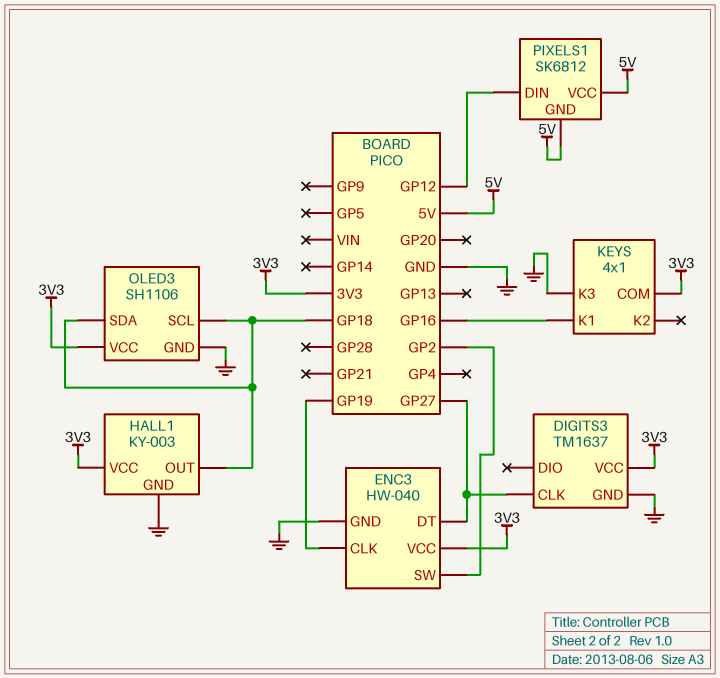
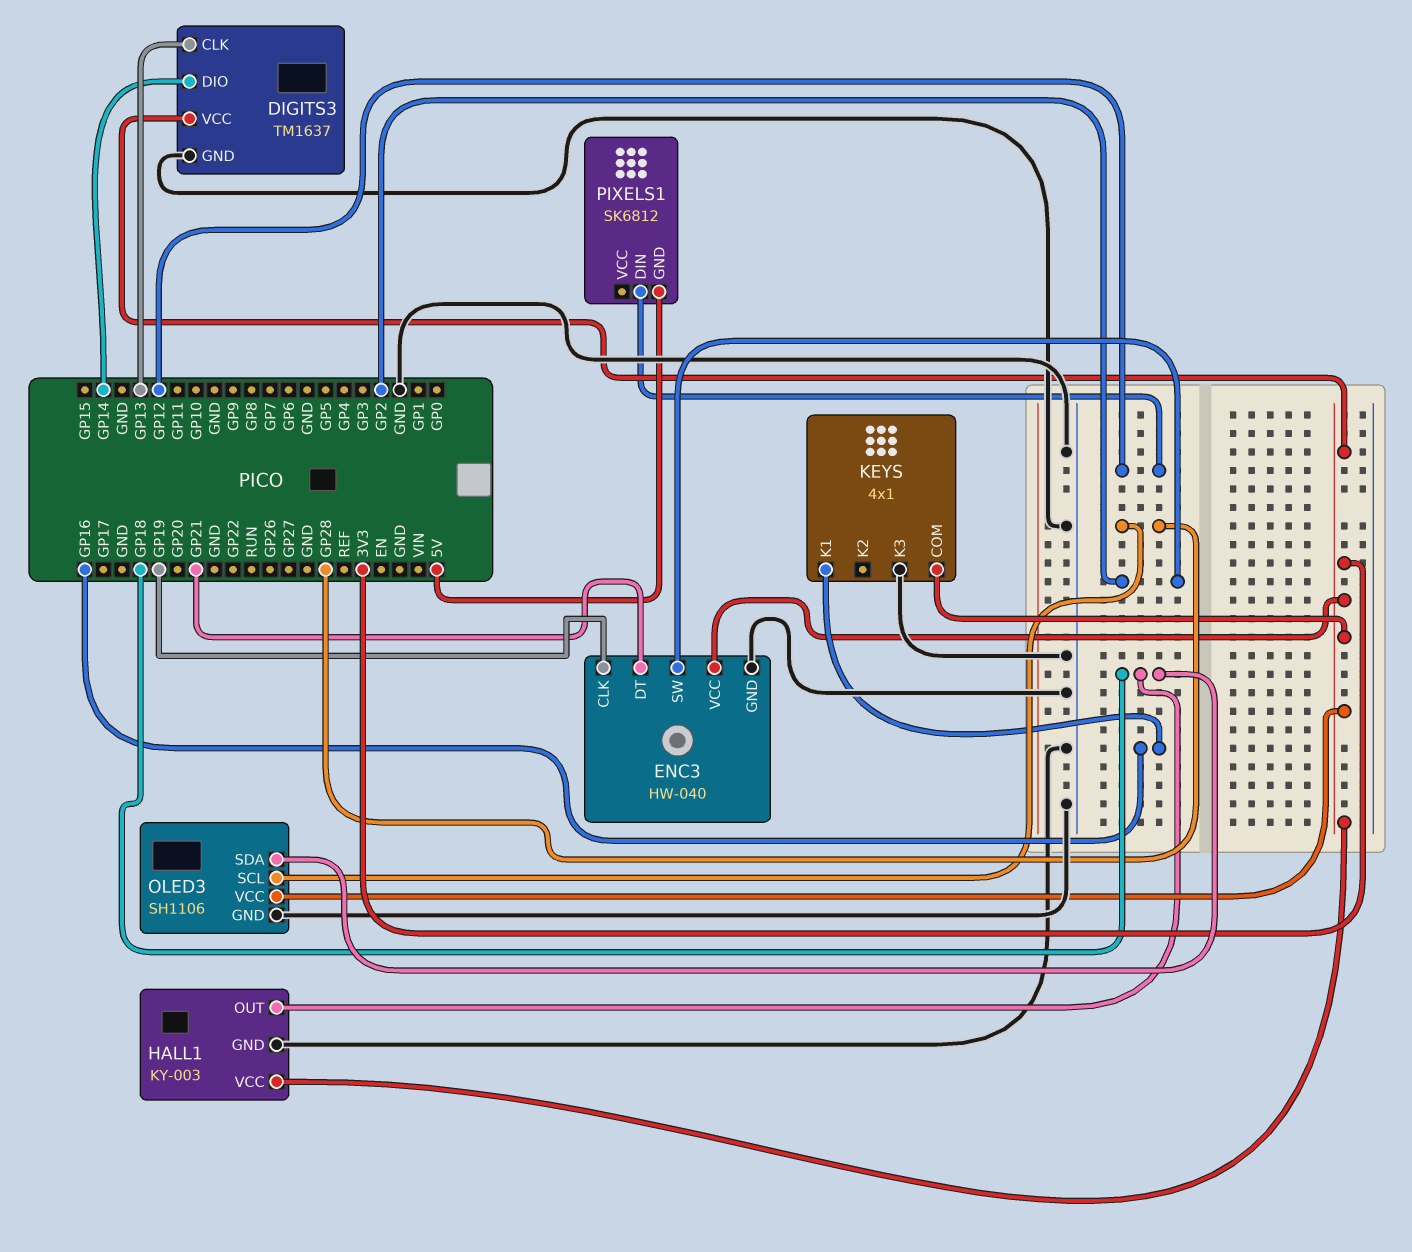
DIGITS3 pin CLK: GP27 -> GP13
DIGITS3 pin DIO: none -> GP14
ENC3 pin DT: GP27 -> GP21
OLED3 pin SCL: GP18 -> GP28
PIXELS1 pin VCC: 5V -> none

